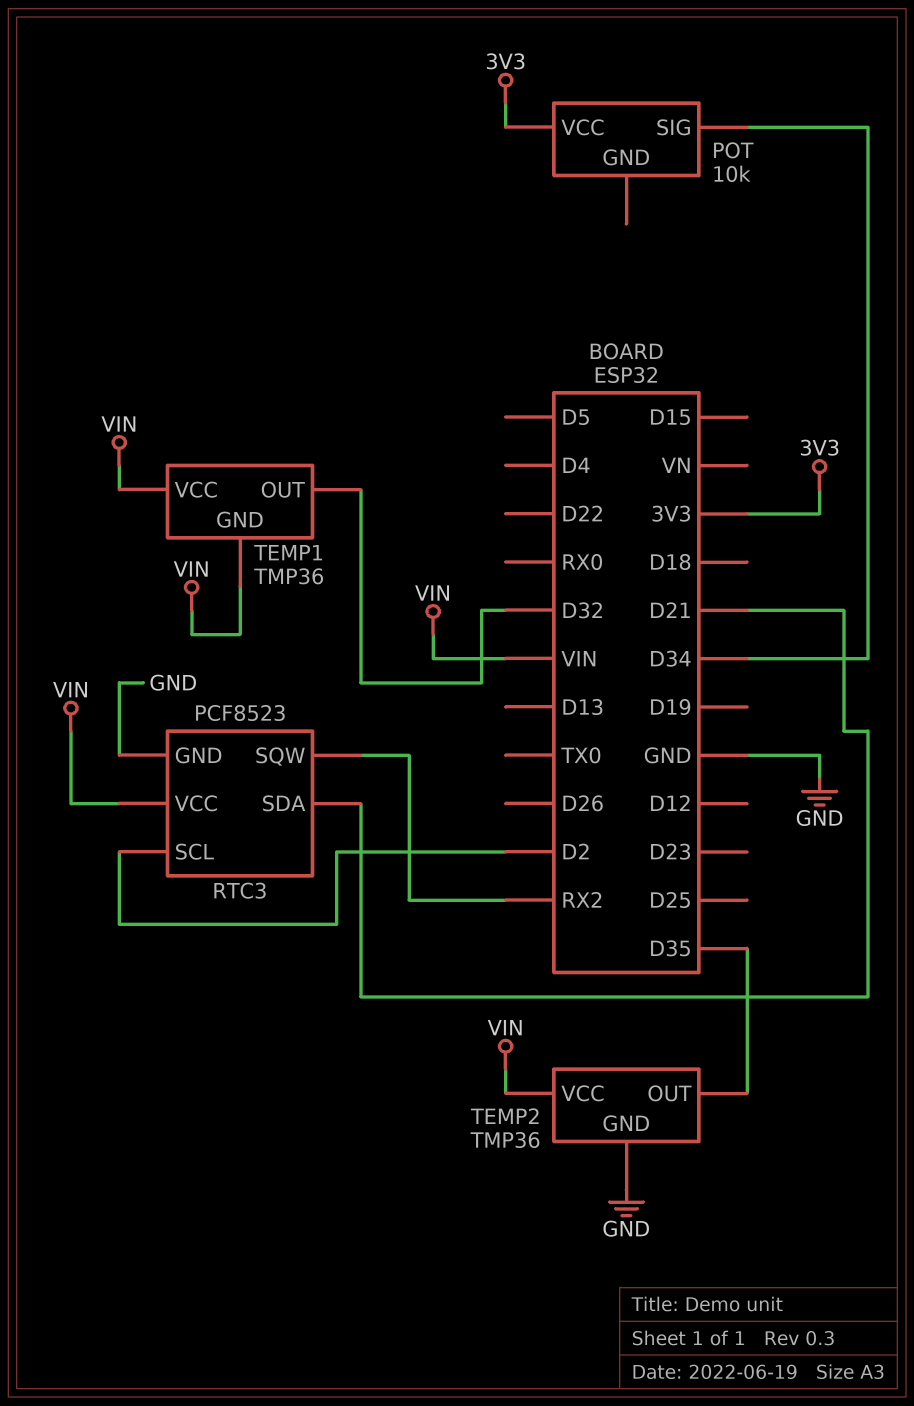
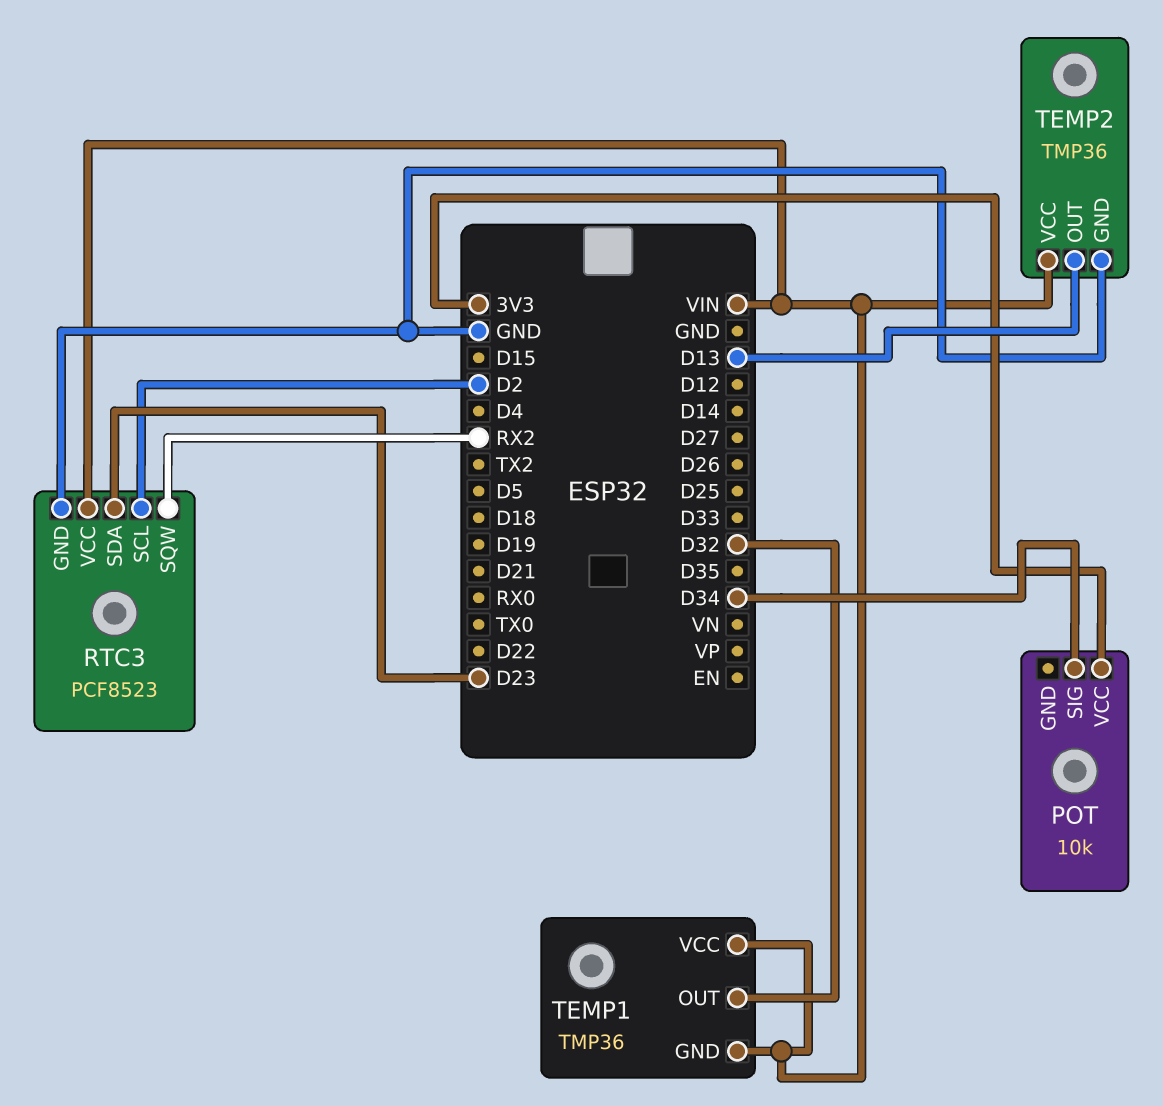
RTC3 pin SDA: D21 -> D23
TEMP2 pin OUT: D35 -> D13

